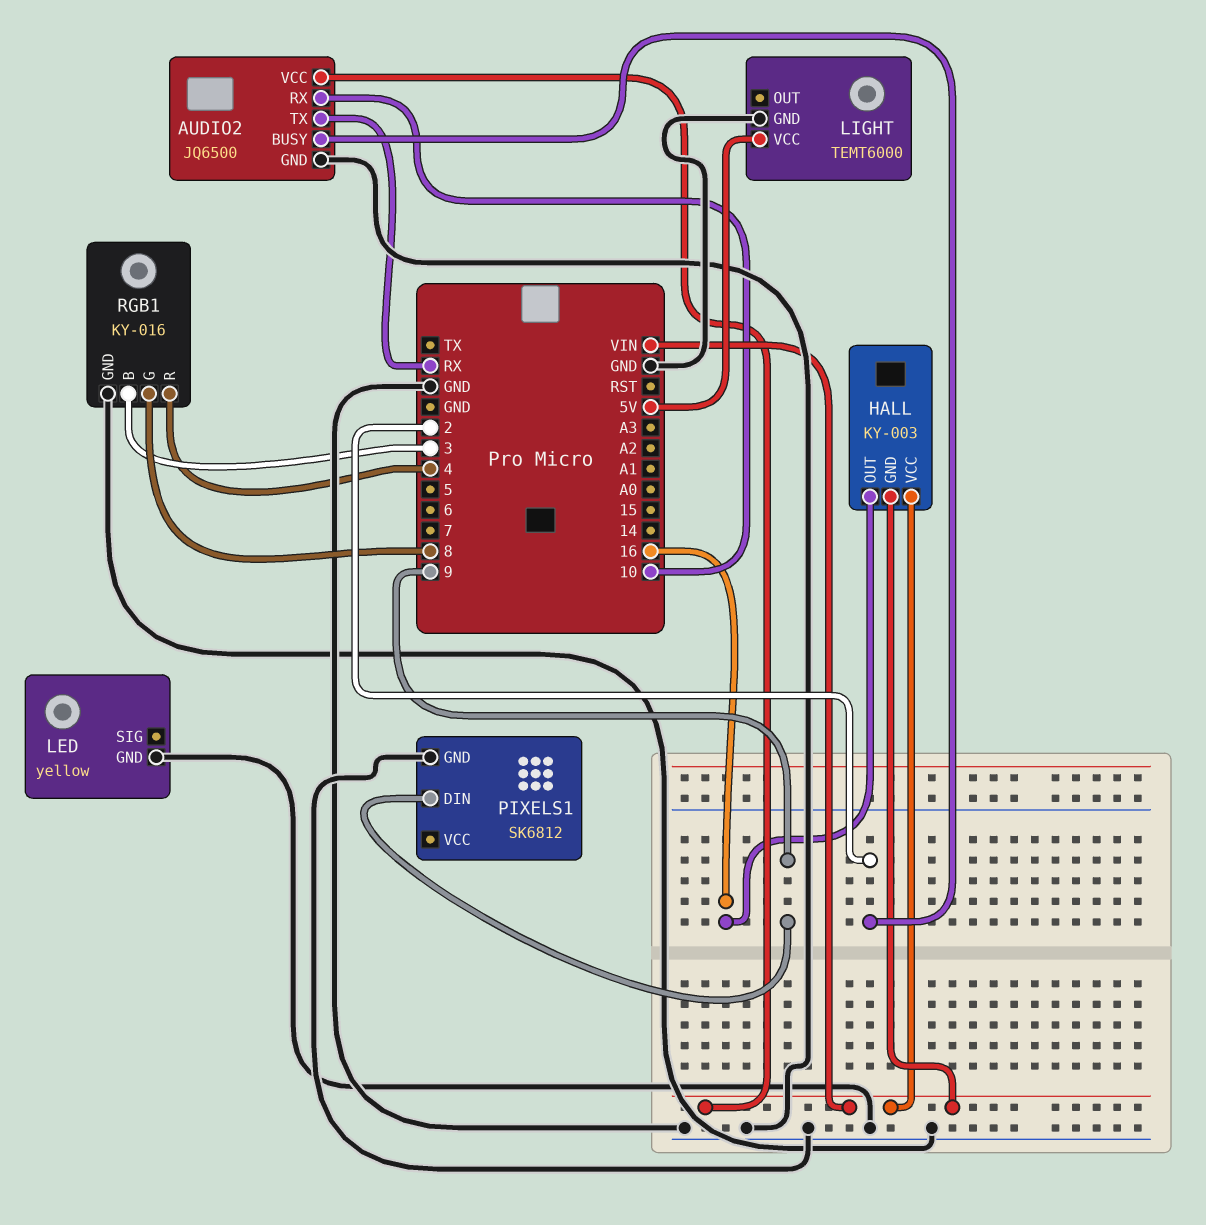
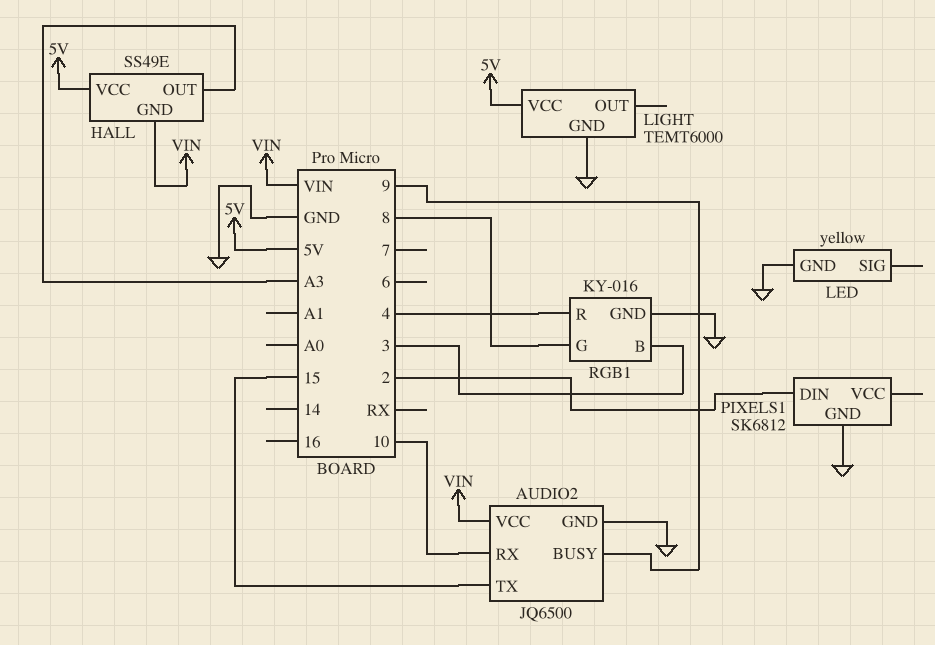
AUDIO2 pin BUSY: 2 -> 9
AUDIO2 pin TX: RX -> 15
HALL: KY-003 -> SS49E
HALL pin OUT: 16 -> A3
HALL pin VCC: VIN -> 5V
PIXELS1 pin DIN: 9 -> 2

